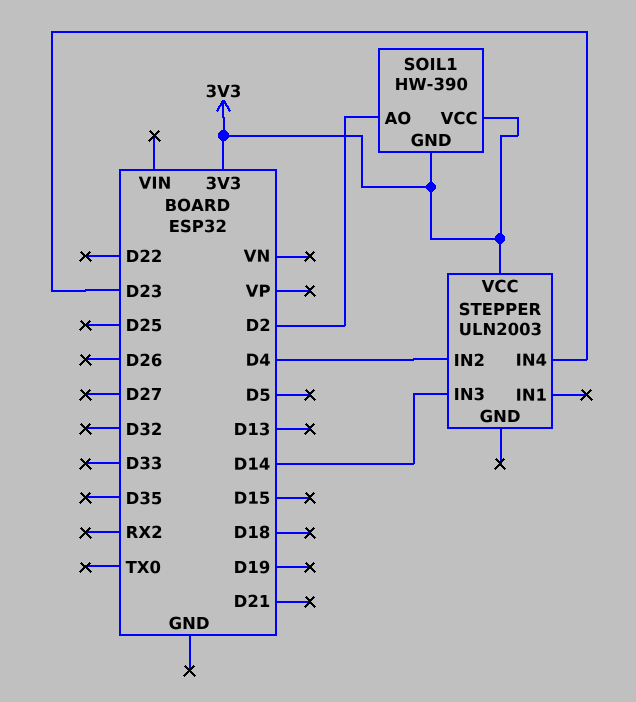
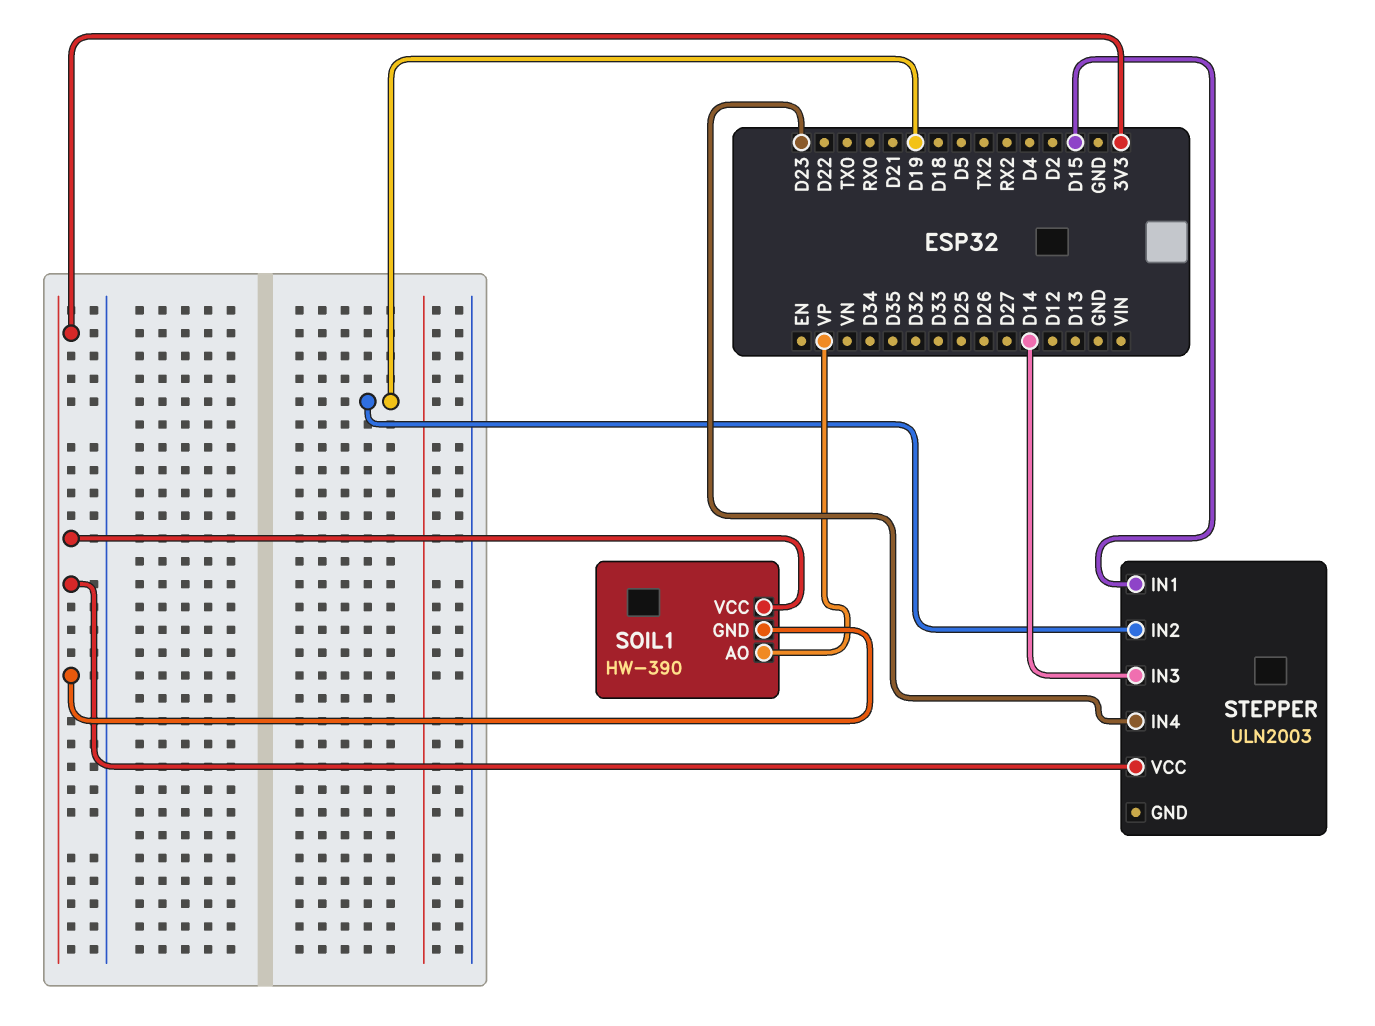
SOIL1 pin AO: D2 -> VP
STEPPER pin IN1: none -> D15
STEPPER pin IN2: D4 -> D19

